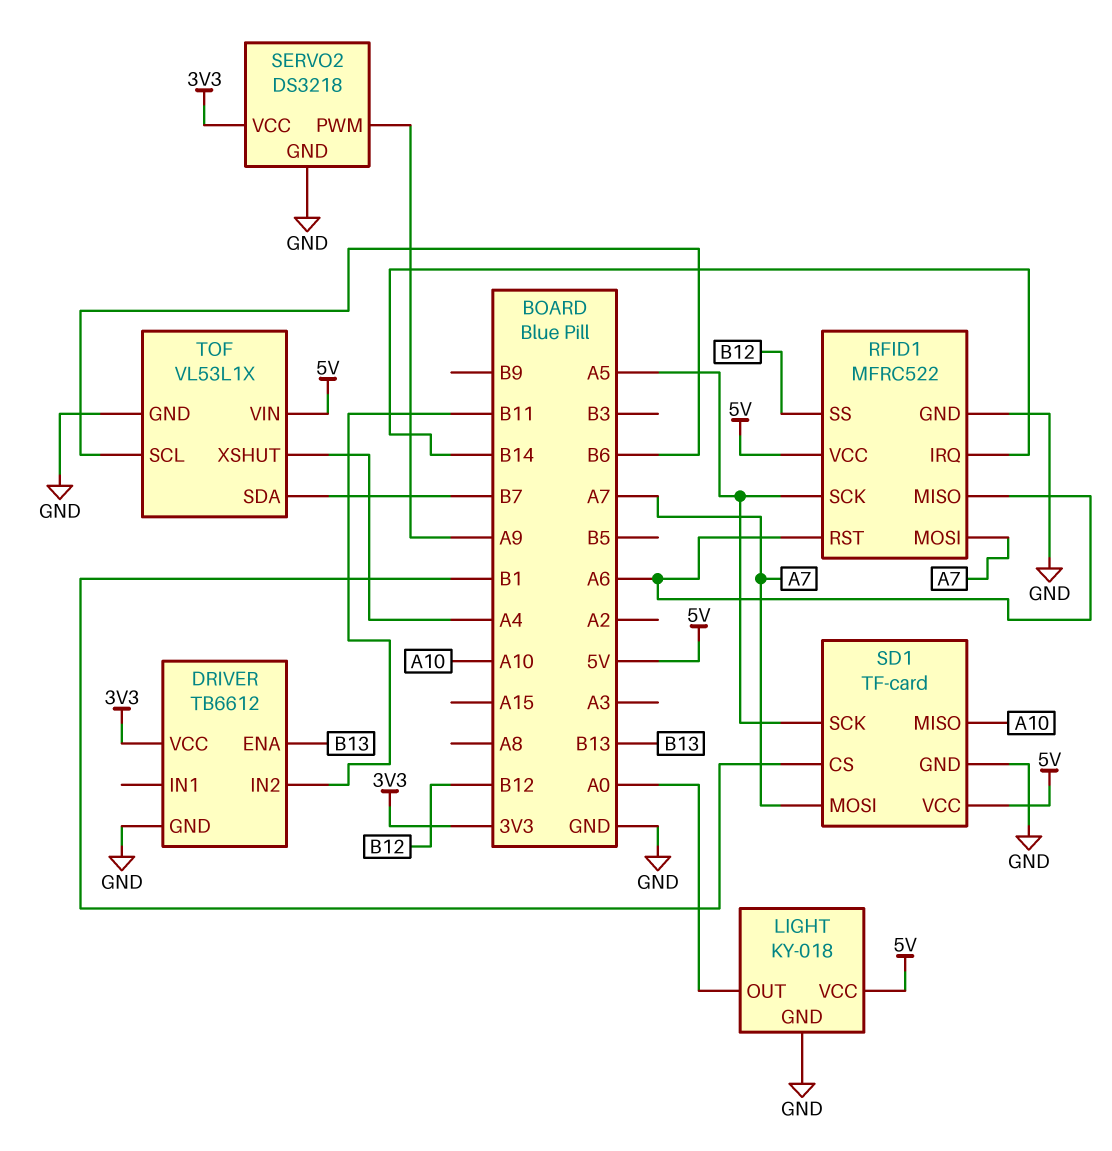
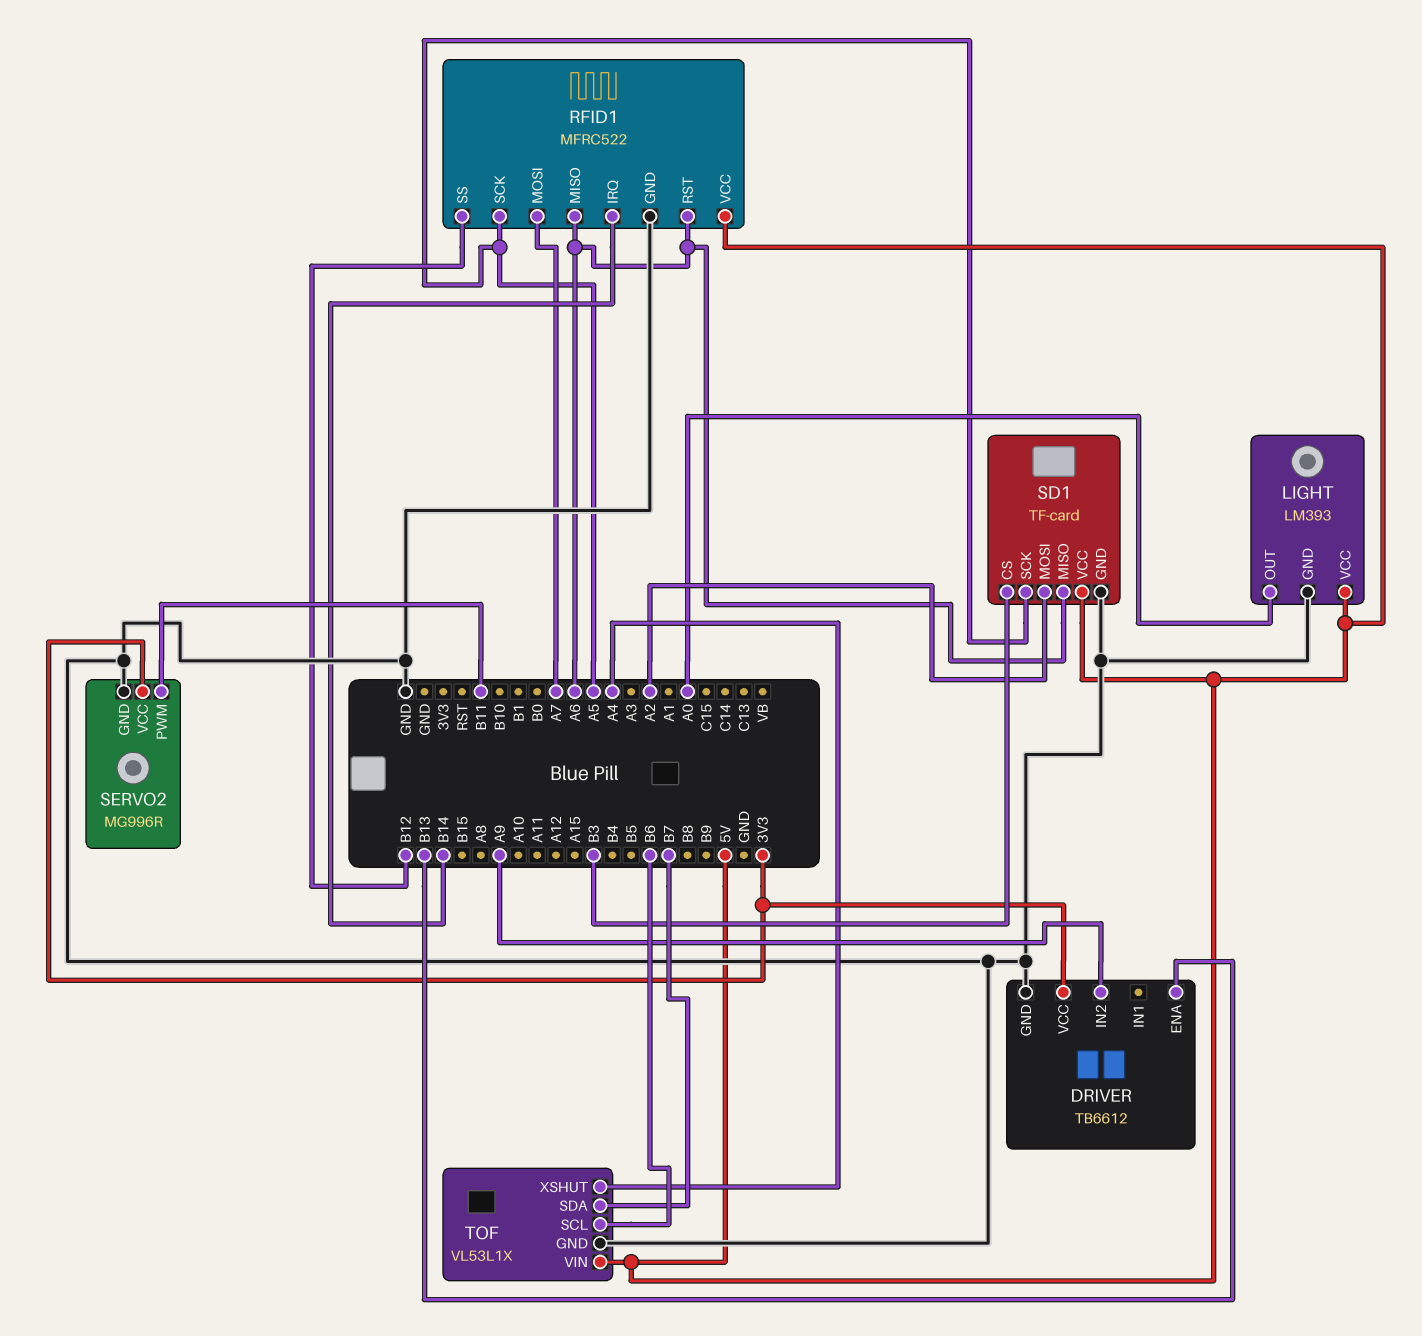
DRIVER pin IN2: B11 -> A9
LIGHT: KY-018 -> LM393
SD1 pin CS: B1 -> B3
SD1 pin MISO: A10 -> A6
SD1 pin MOSI: A7 -> A2
SERVO2: DS3218 -> MG996R
SERVO2 pin PWM: A9 -> B11

